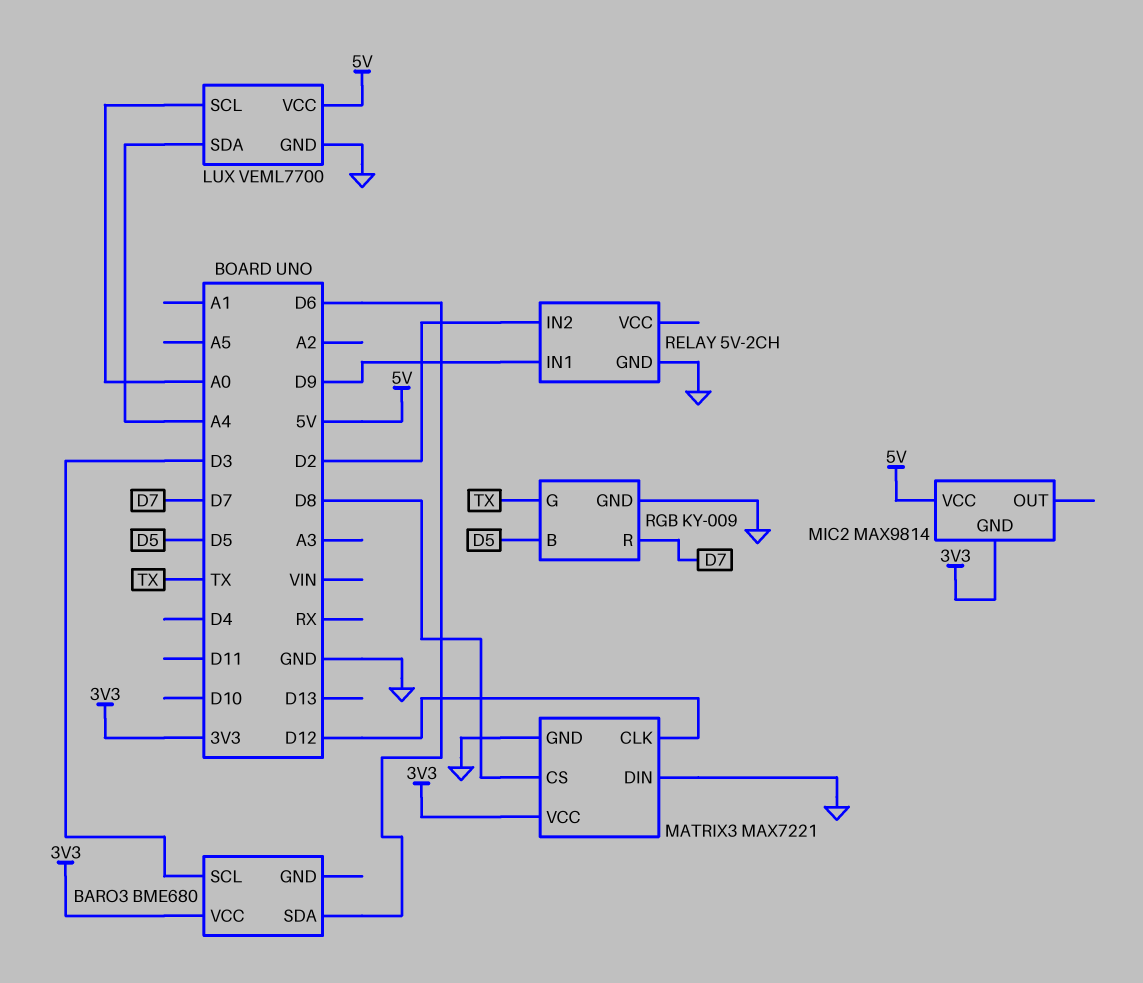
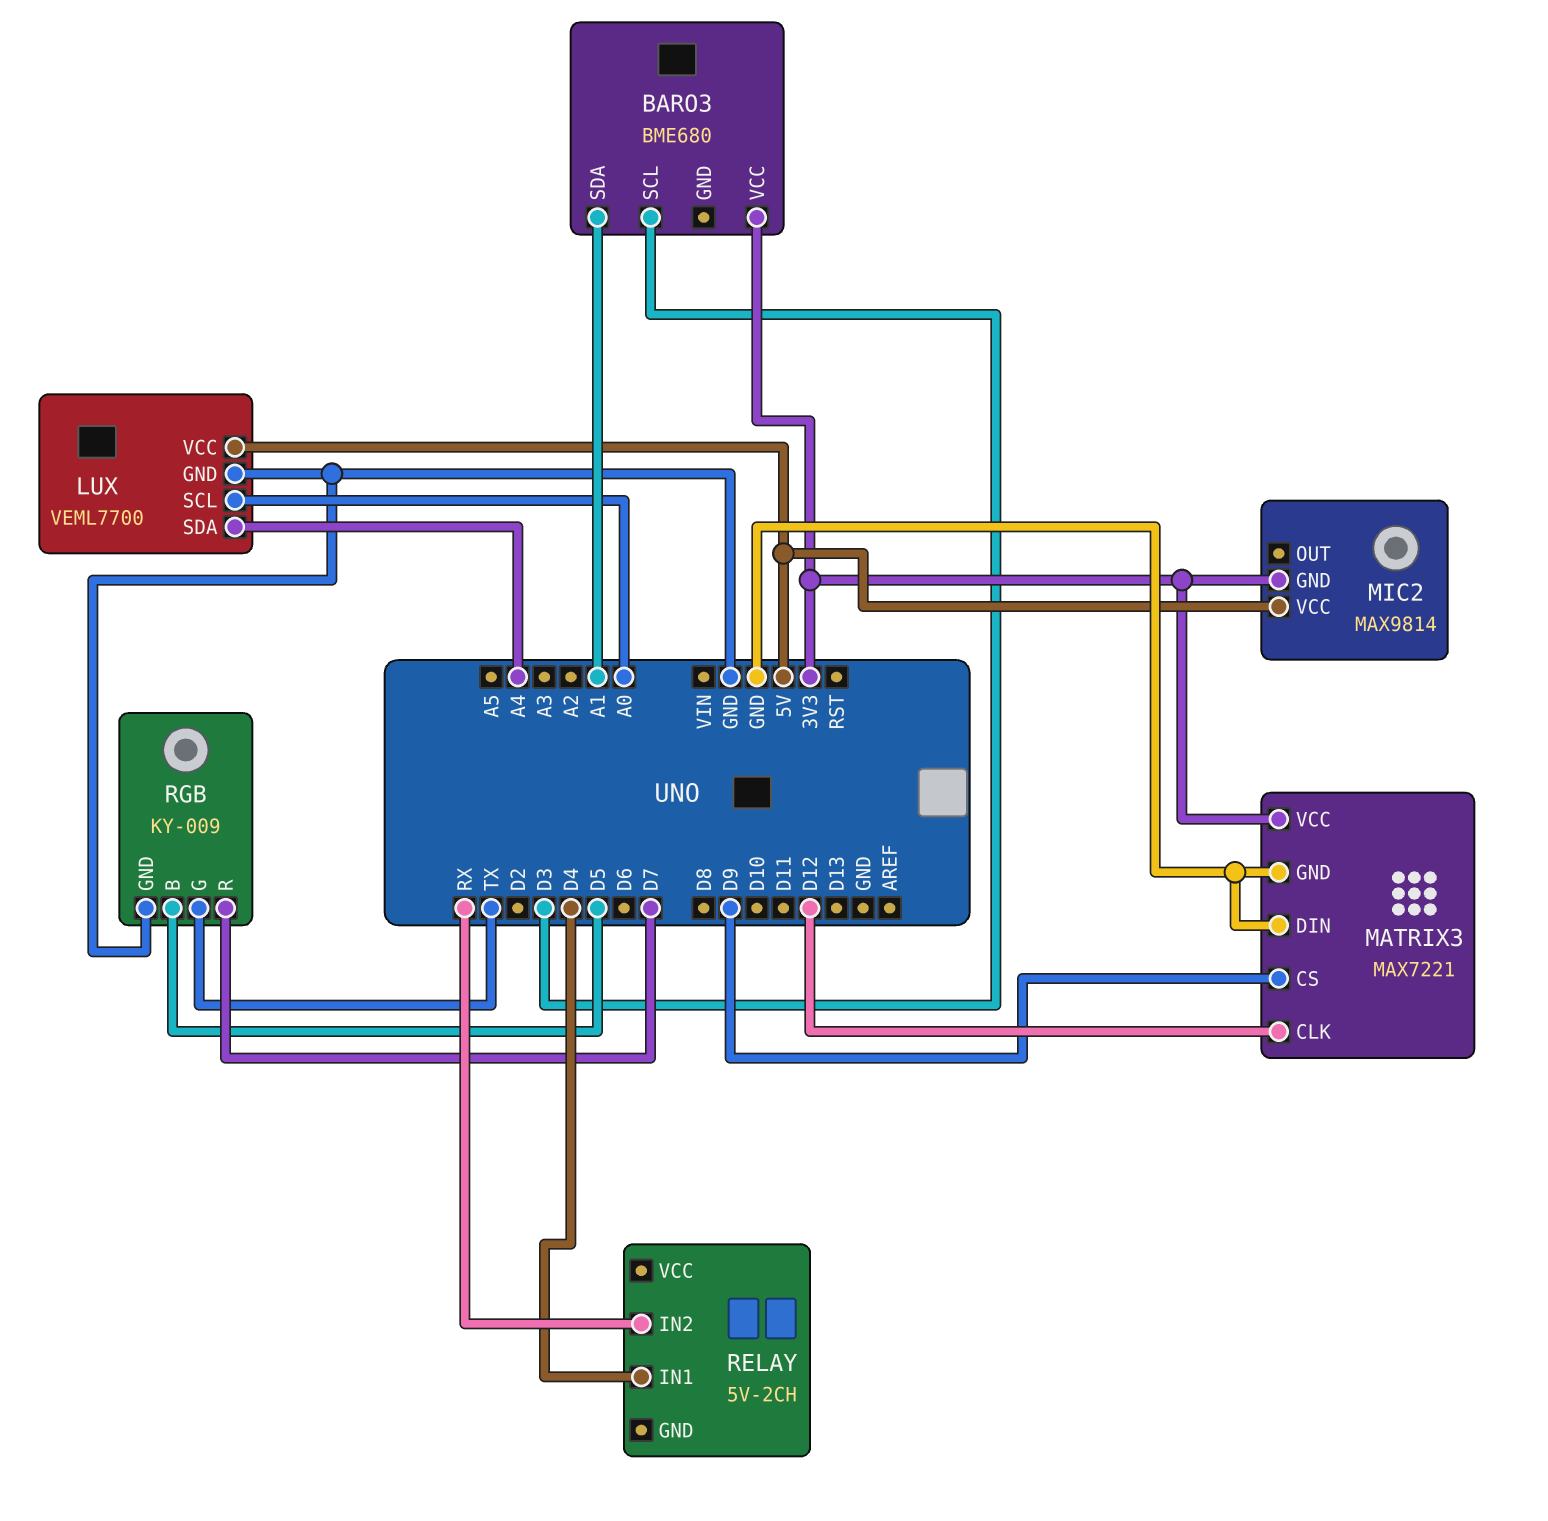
BARO3 pin SDA: D6 -> A1
MATRIX3 pin CS: D8 -> D9
RELAY pin GND: GND -> none
RELAY pin IN1: D9 -> D4
RELAY pin IN2: D2 -> RX

